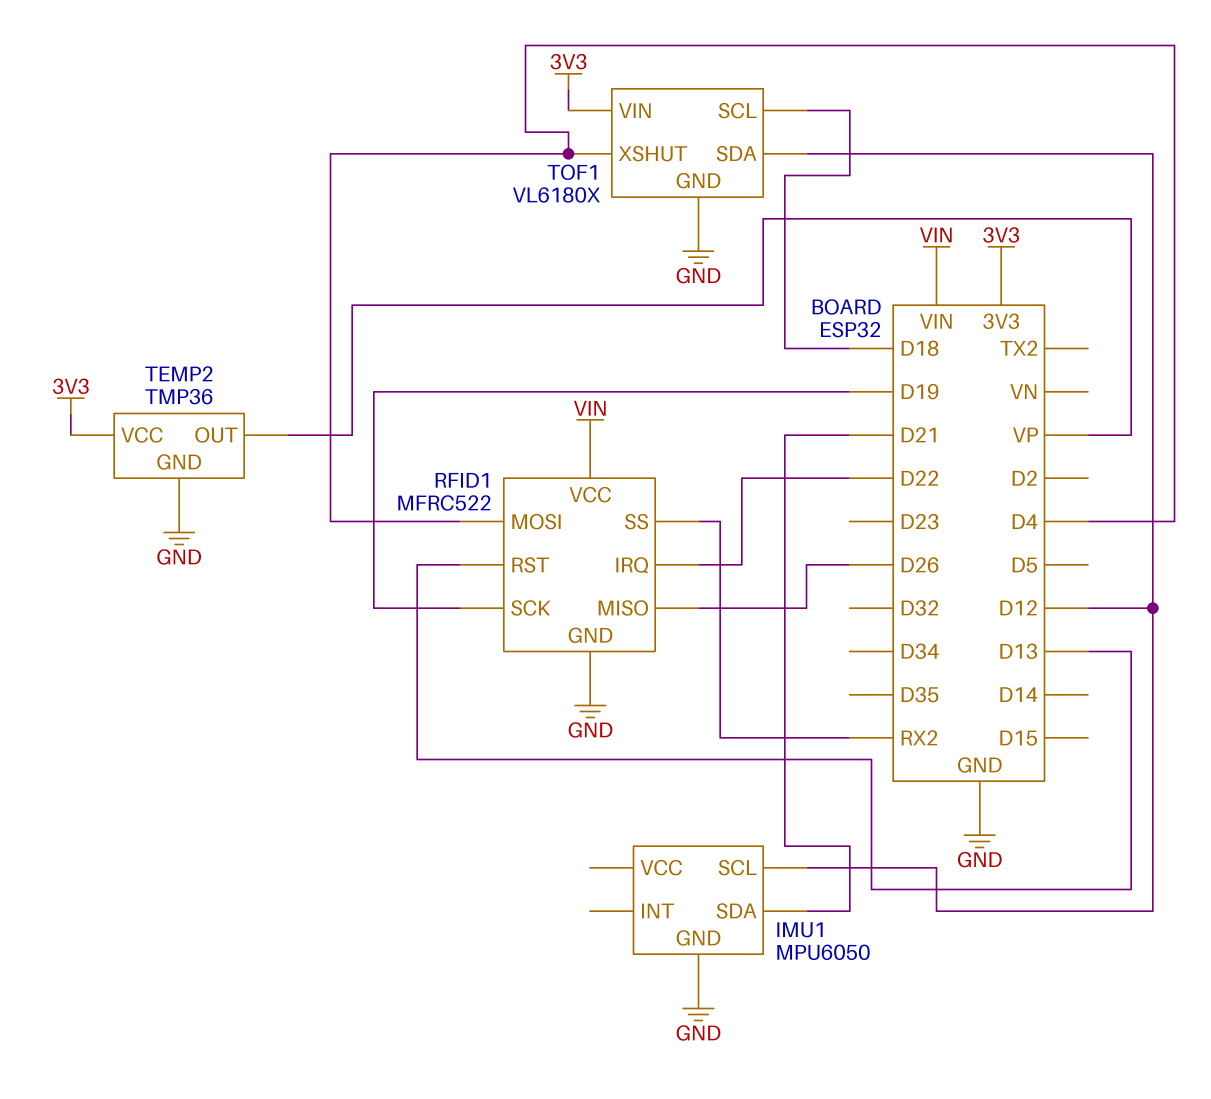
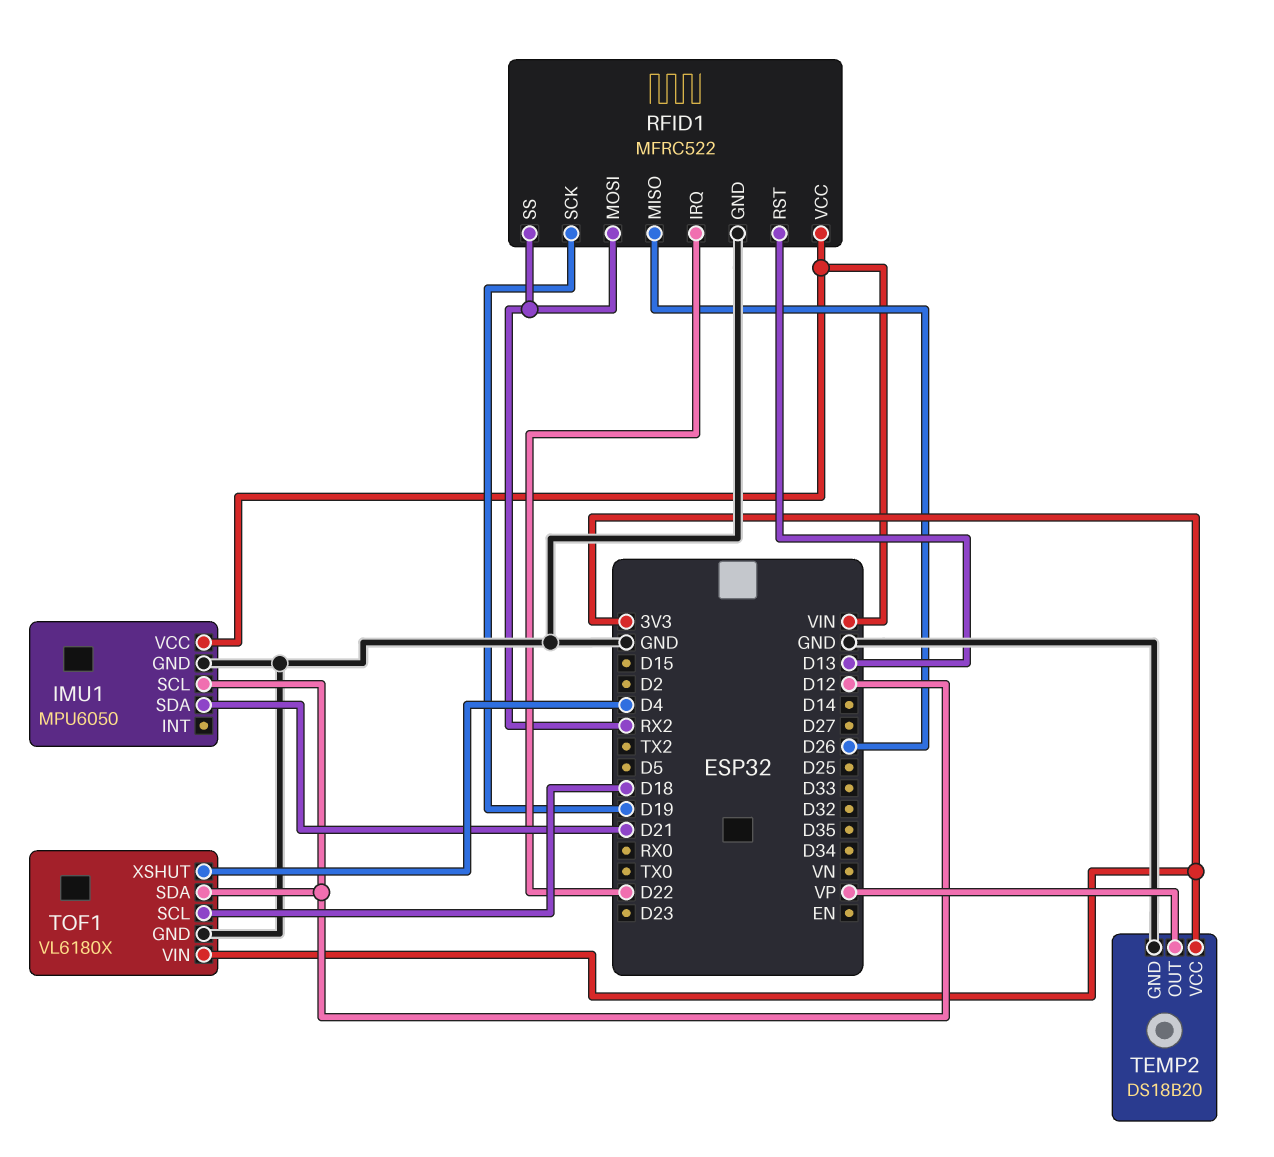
IMU1 pin VCC: none -> VIN
RFID1 pin MOSI: D4 -> RX2
TEMP2: TMP36 -> DS18B20

